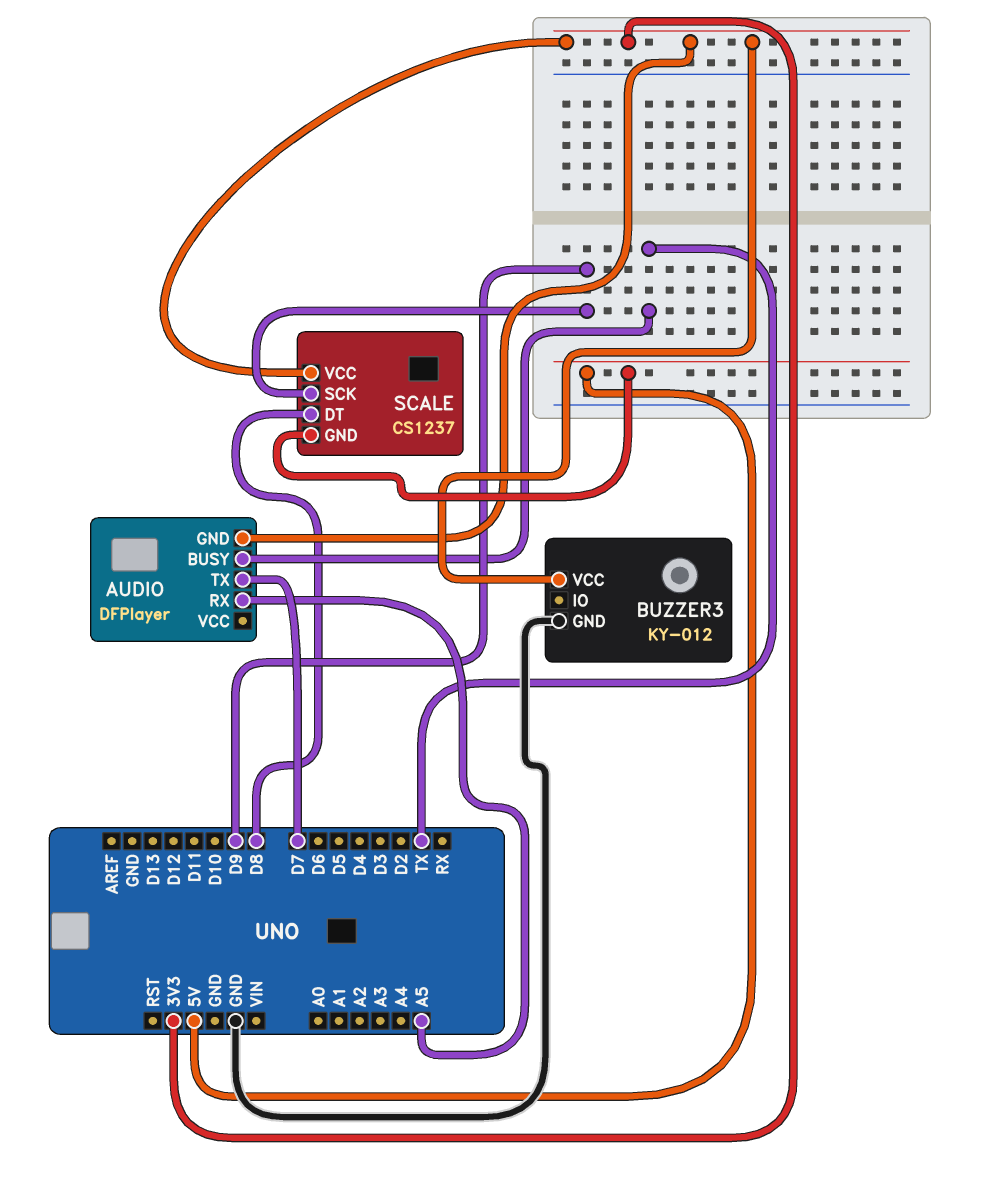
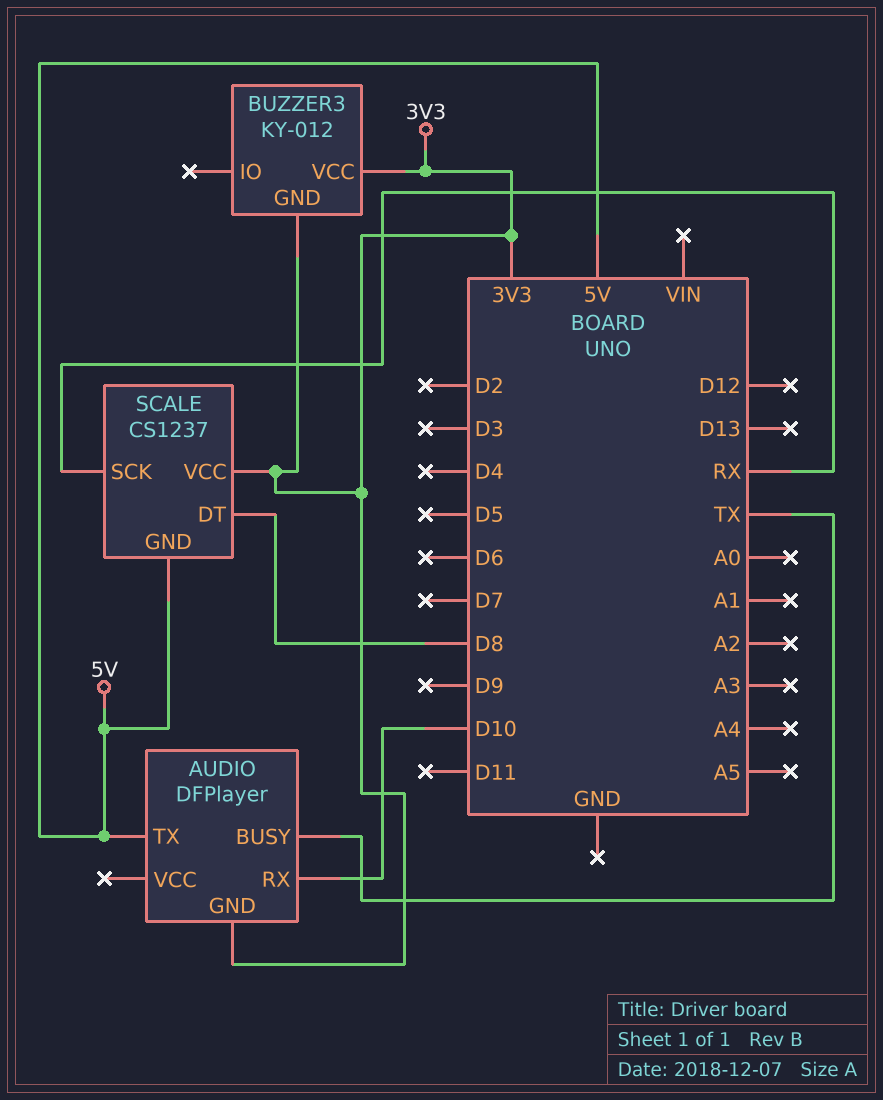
AUDIO pin RX: A5 -> D10
AUDIO pin TX: D7 -> 5V
BUZZER3 pin GND: GND -> 3V3
SCALE pin SCK: D9 -> RX

